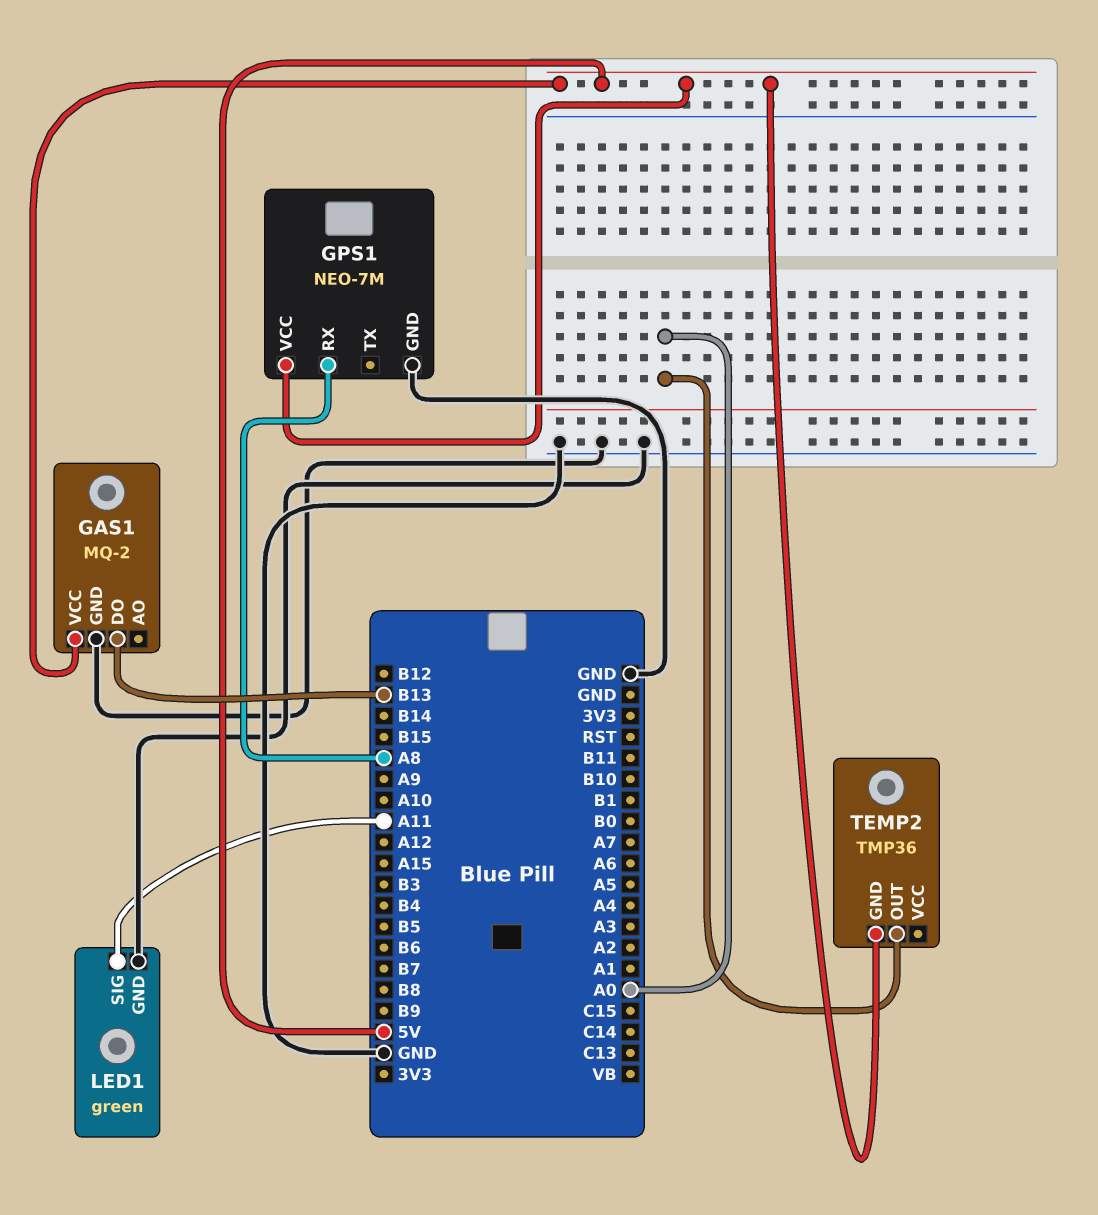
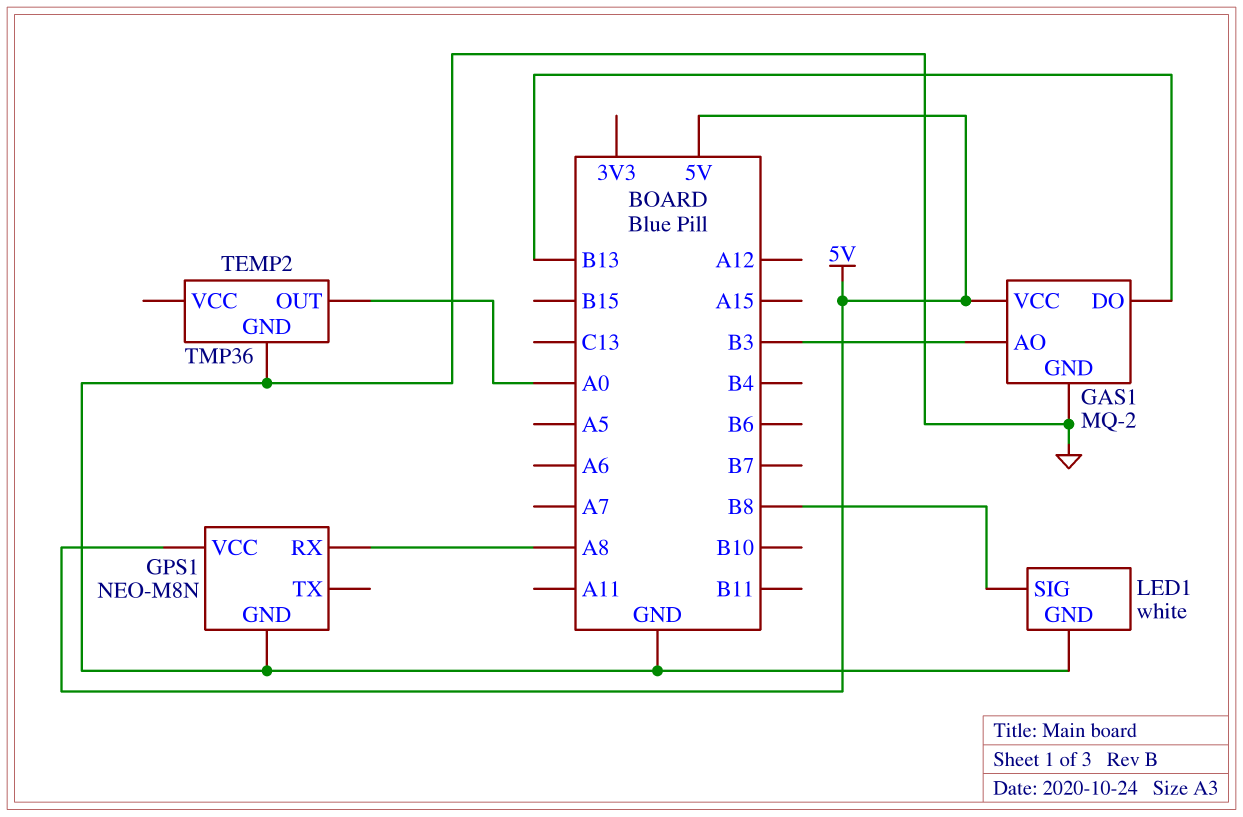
GAS1 pin AO: none -> B3
GPS1: NEO-7M -> NEO-M8N
LED1: green -> white
LED1 pin SIG: A11 -> B8
TEMP2 pin GND: 5V -> GND

